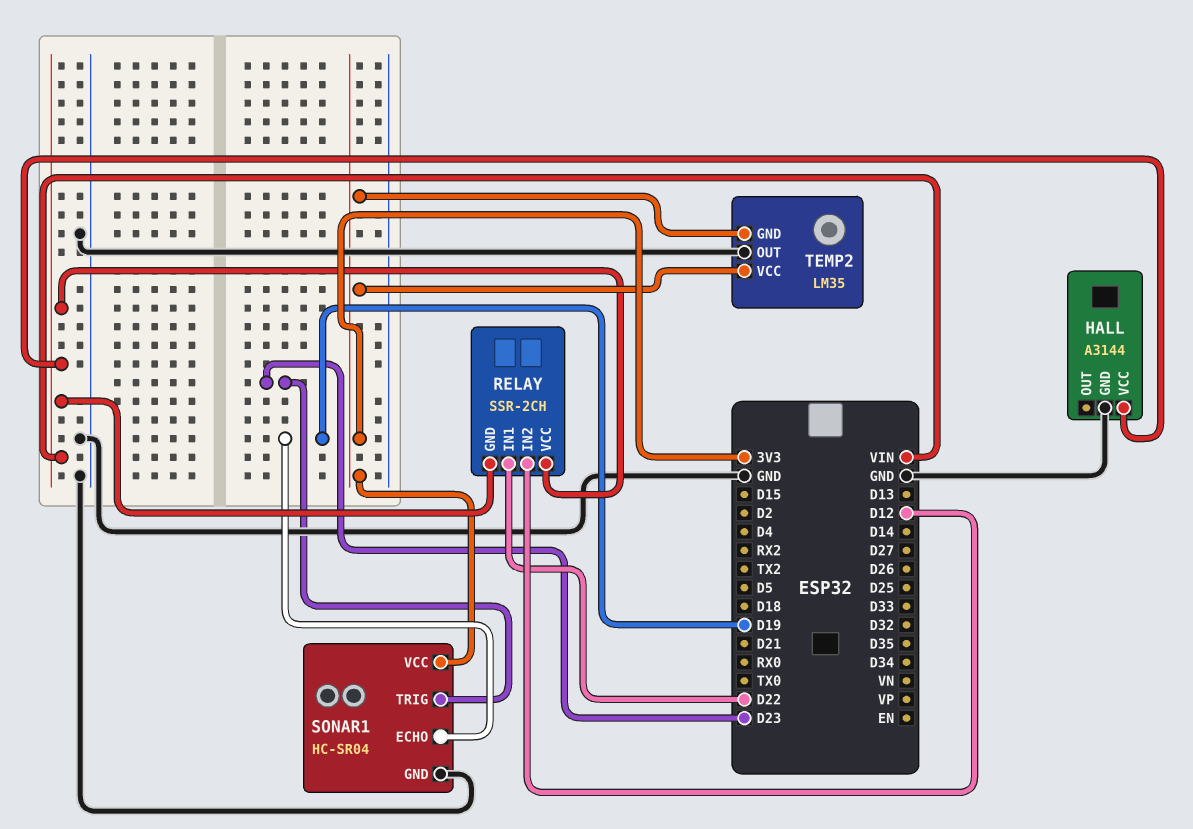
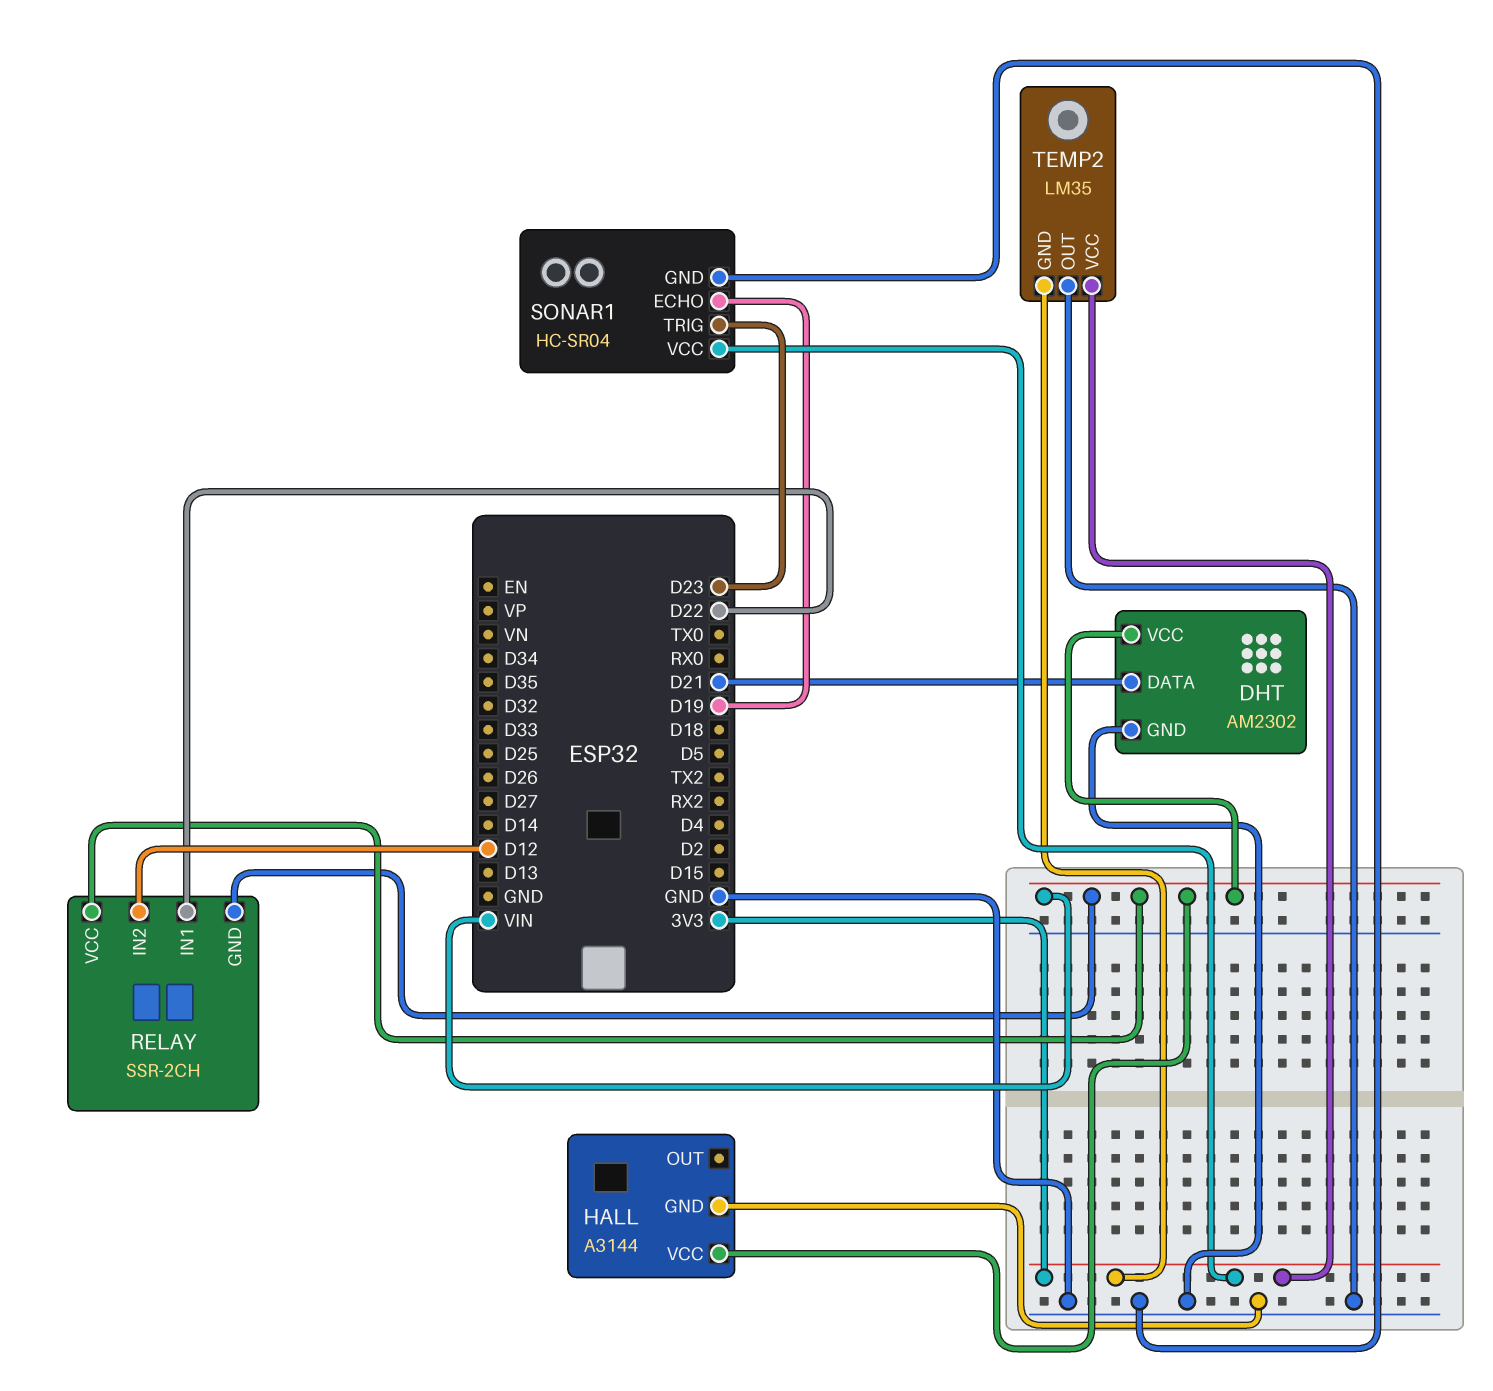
DHT: none -> AM2302
DHT pin DATA: none -> D21
DHT pin GND: none -> GND
DHT pin VCC: none -> VIN

